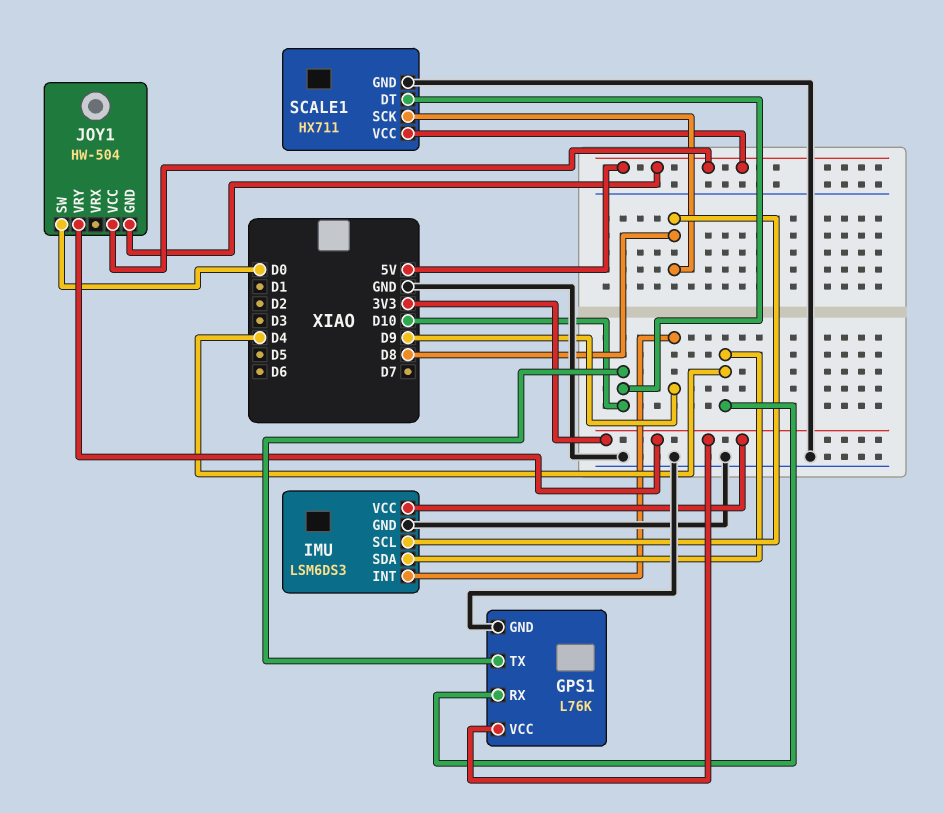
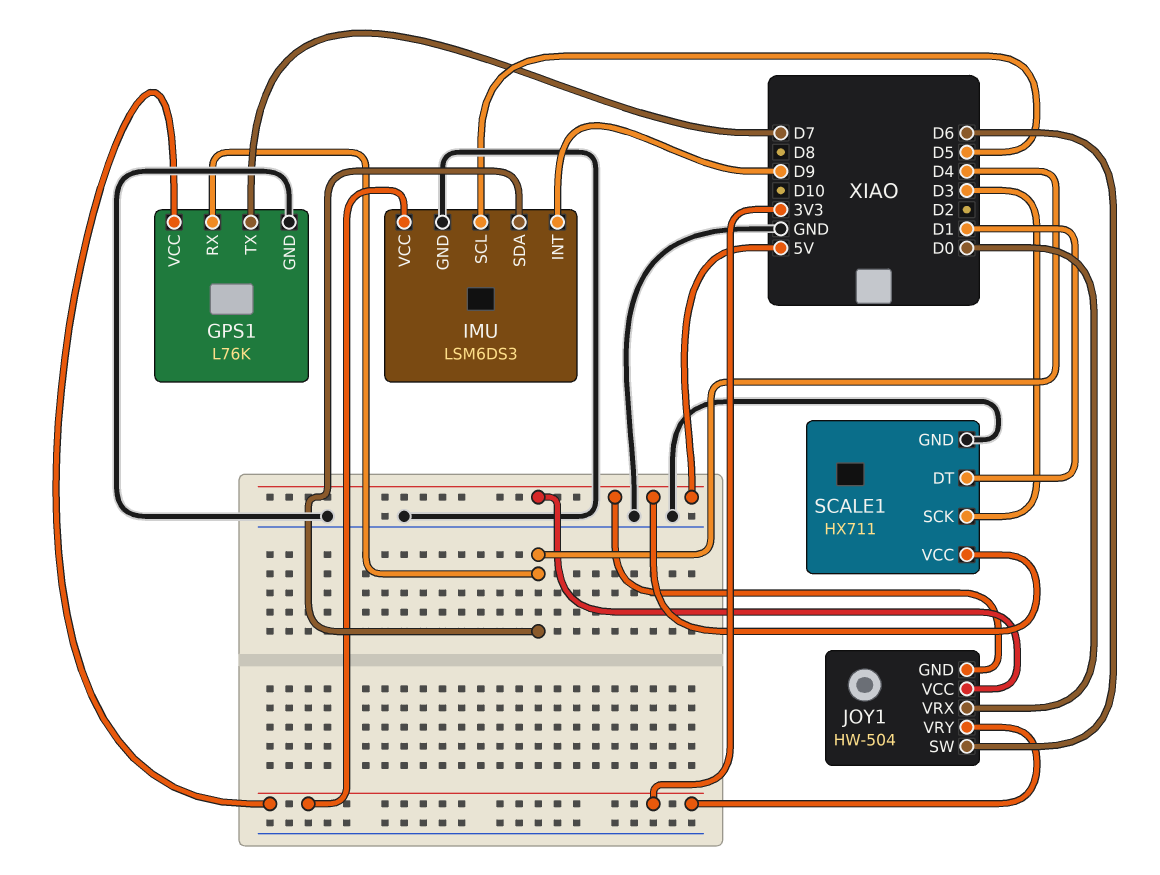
GPS1 pin TX: D10 -> D7
IMU pin SCL: D8 -> D5
JOY1 pin SW: D0 -> D6
JOY1 pin VRX: none -> D0
SCALE1 pin DT: D10 -> D1
SCALE1 pin SCK: D8 -> D3

